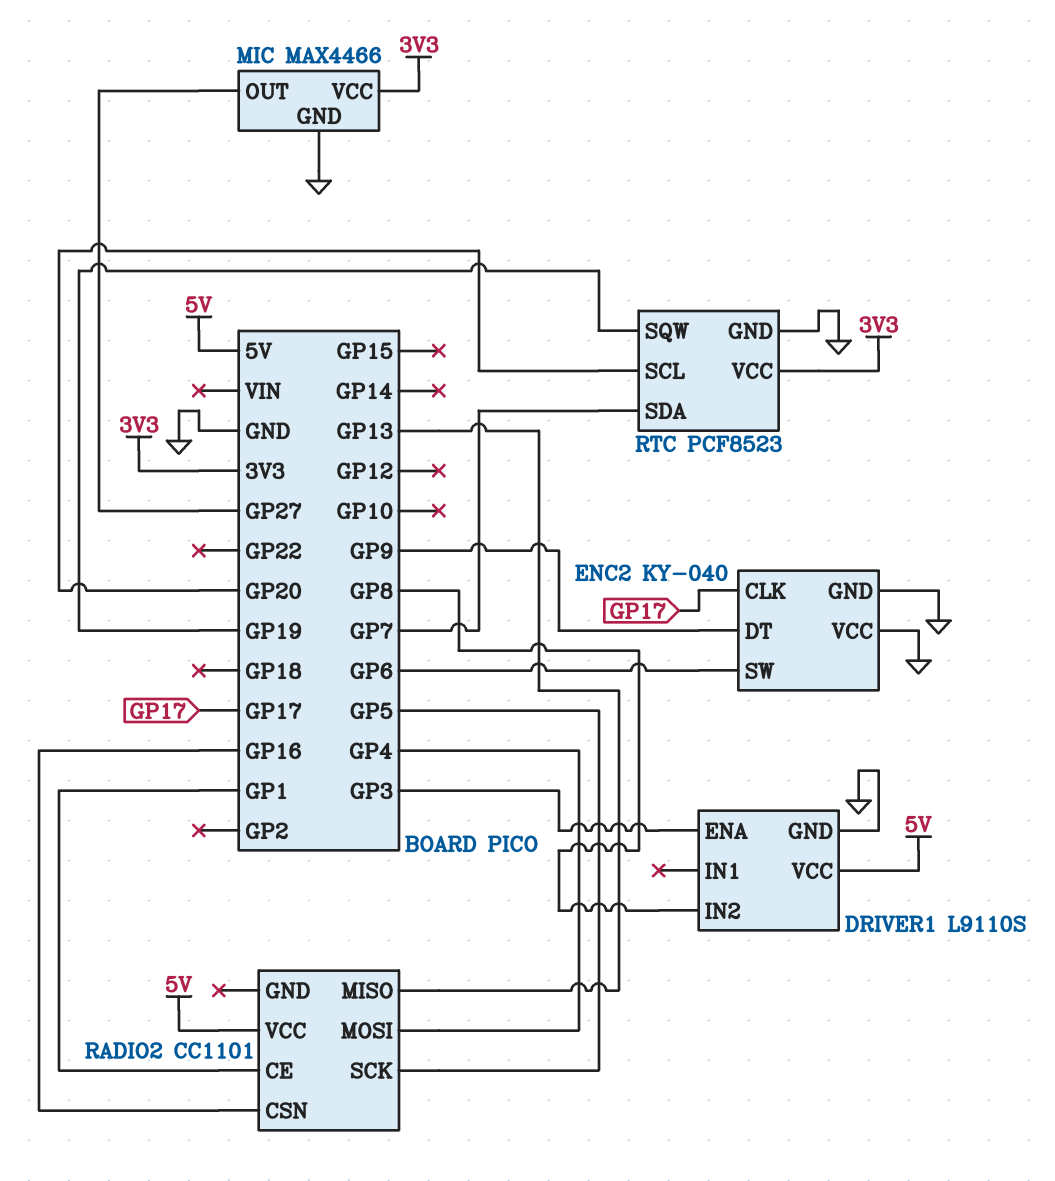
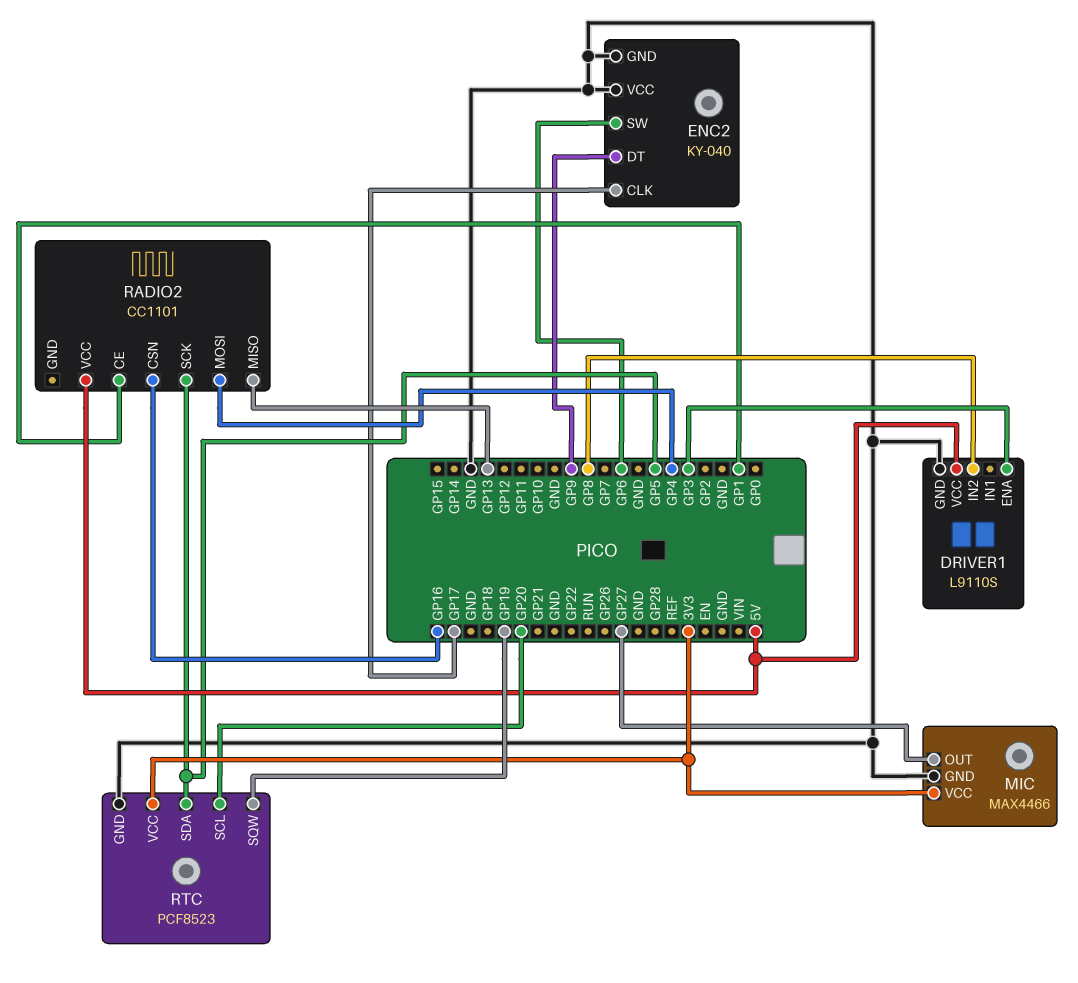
RTC pin SDA: GP7 -> GP5

